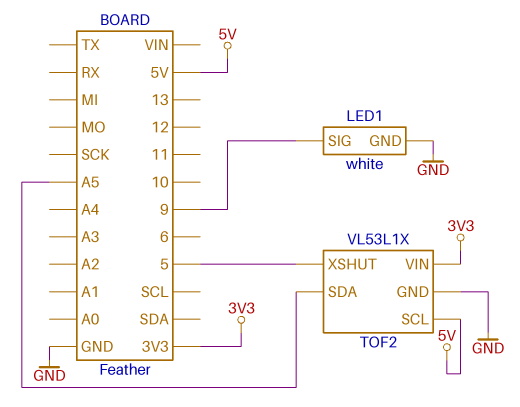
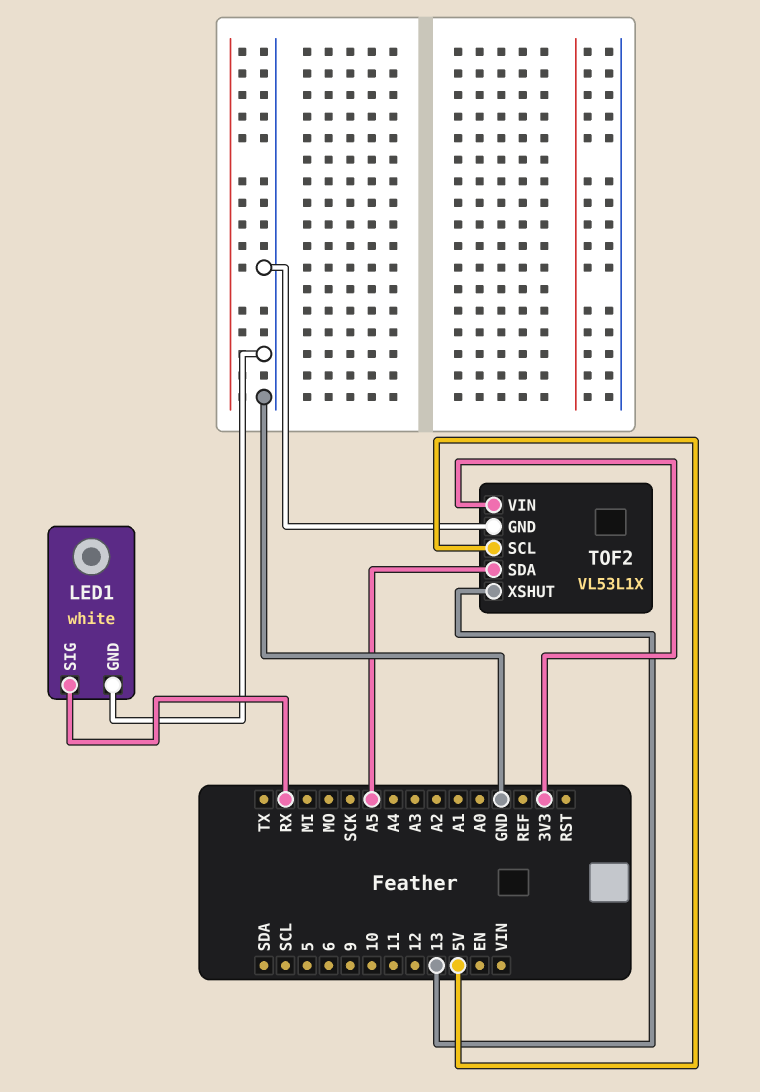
LED1 pin SIG: 9 -> RX
TOF2 pin XSHUT: 5 -> 13

